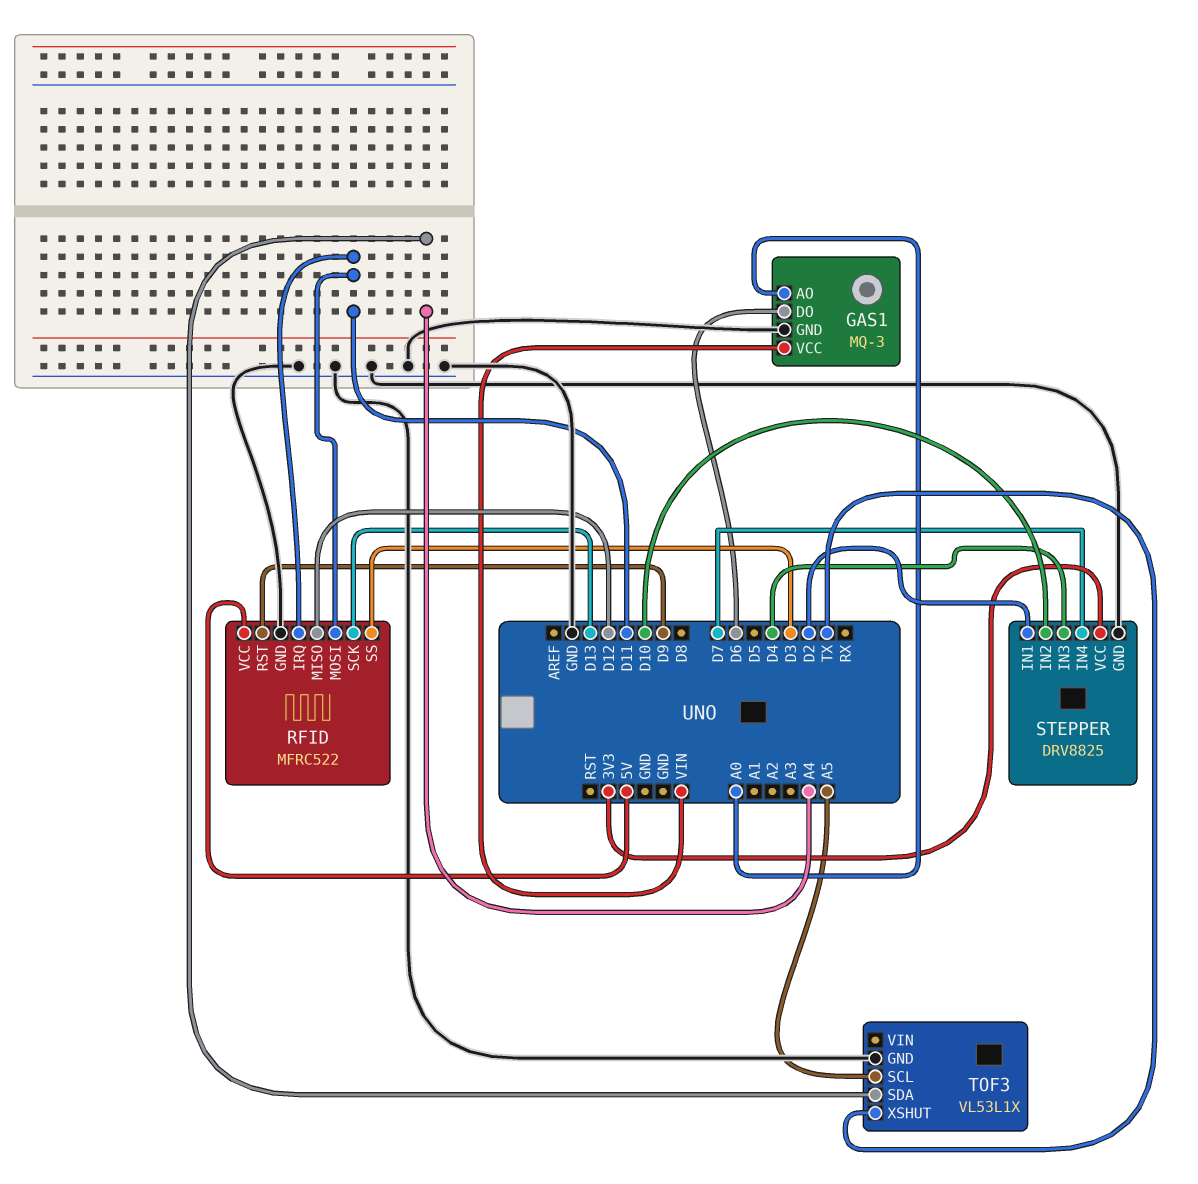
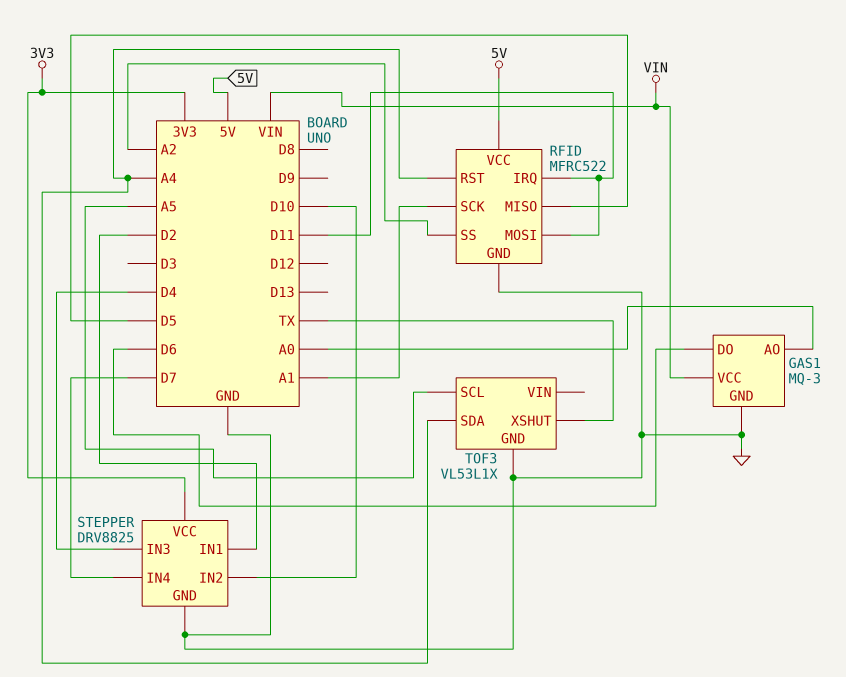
RFID pin MISO: D12 -> D5
RFID pin RST: D9 -> A4
RFID pin SCK: D13 -> A1
RFID pin SS: D3 -> A2

